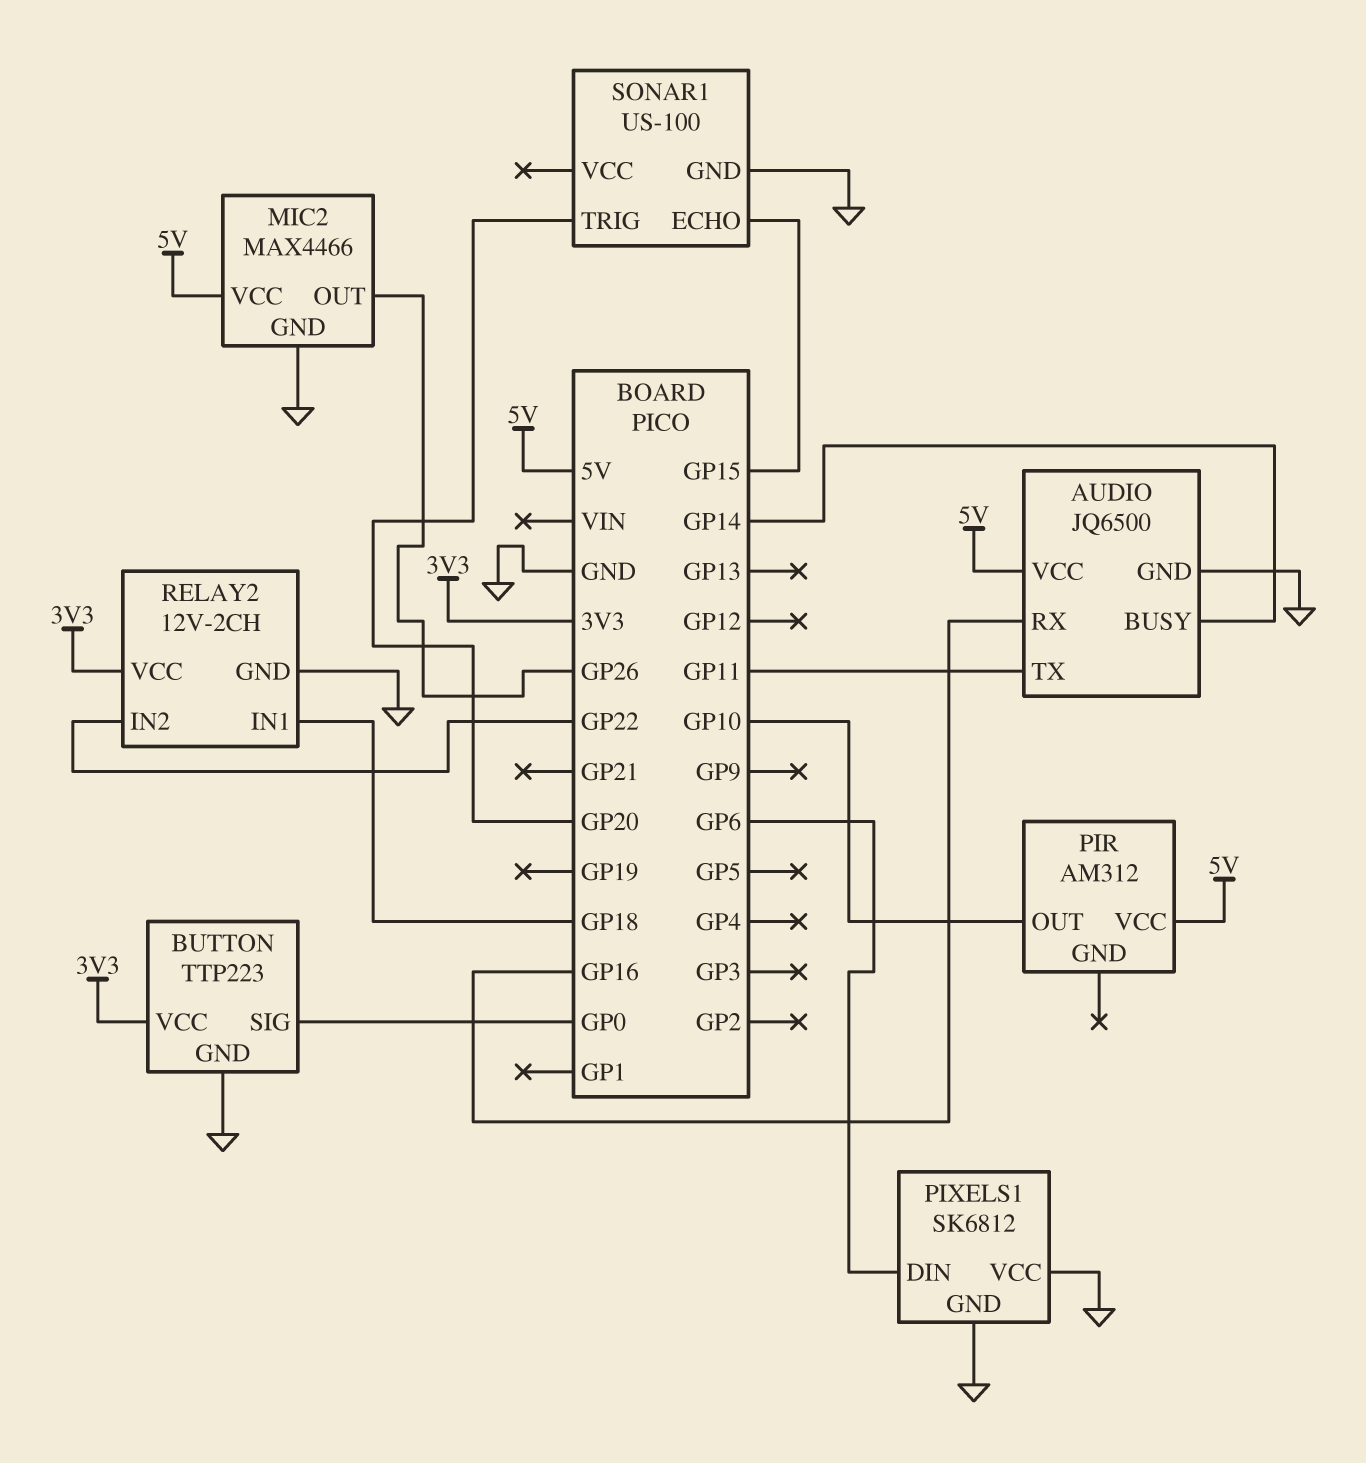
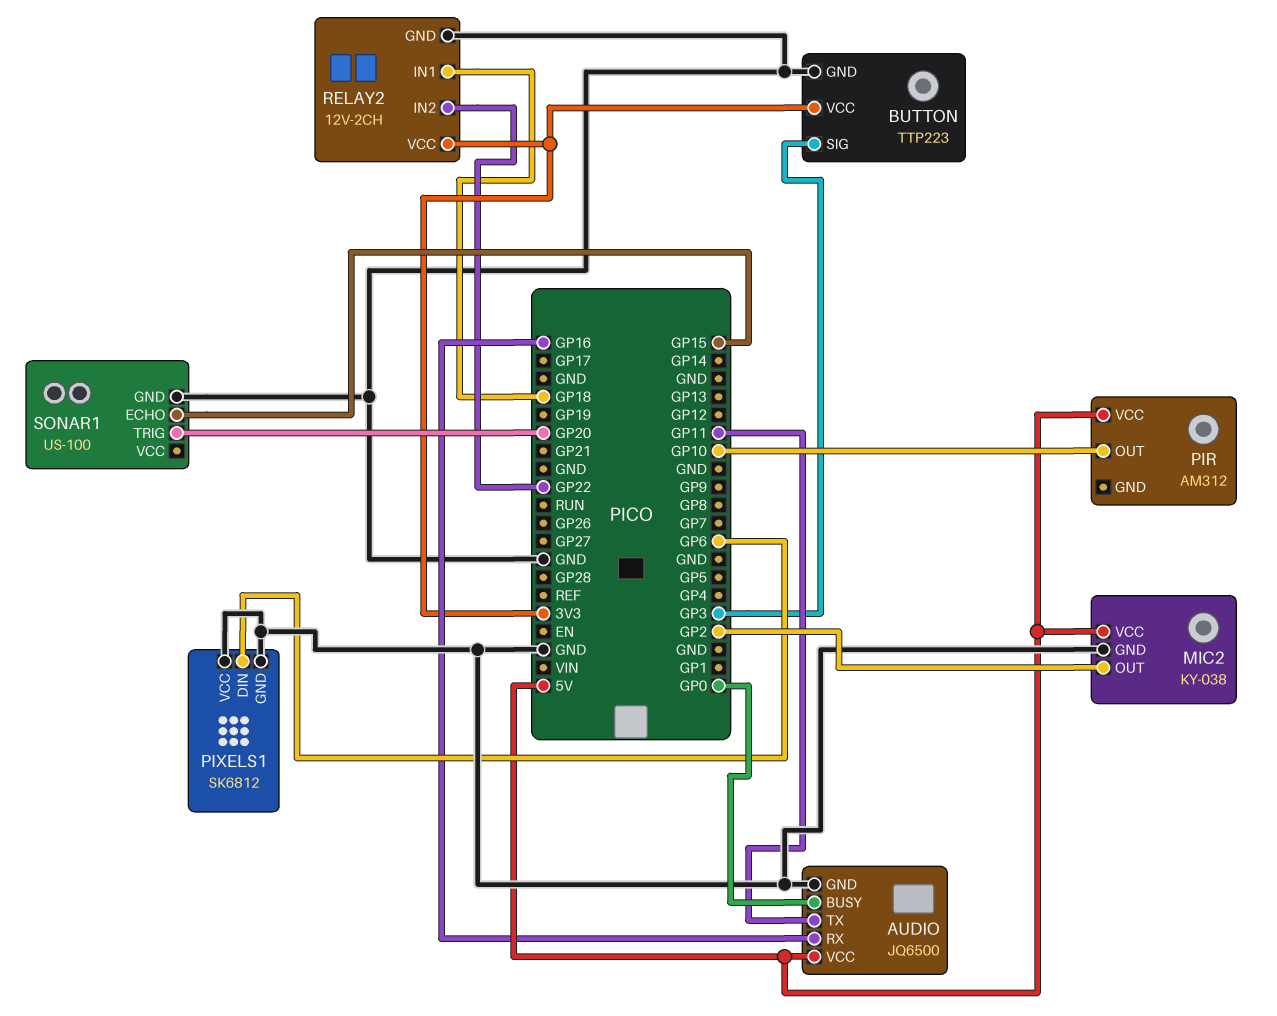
AUDIO pin BUSY: GP14 -> GP0
BUTTON pin SIG: GP0 -> GP3
MIC2: MAX4466 -> KY-038
MIC2 pin OUT: GP26 -> GP2

